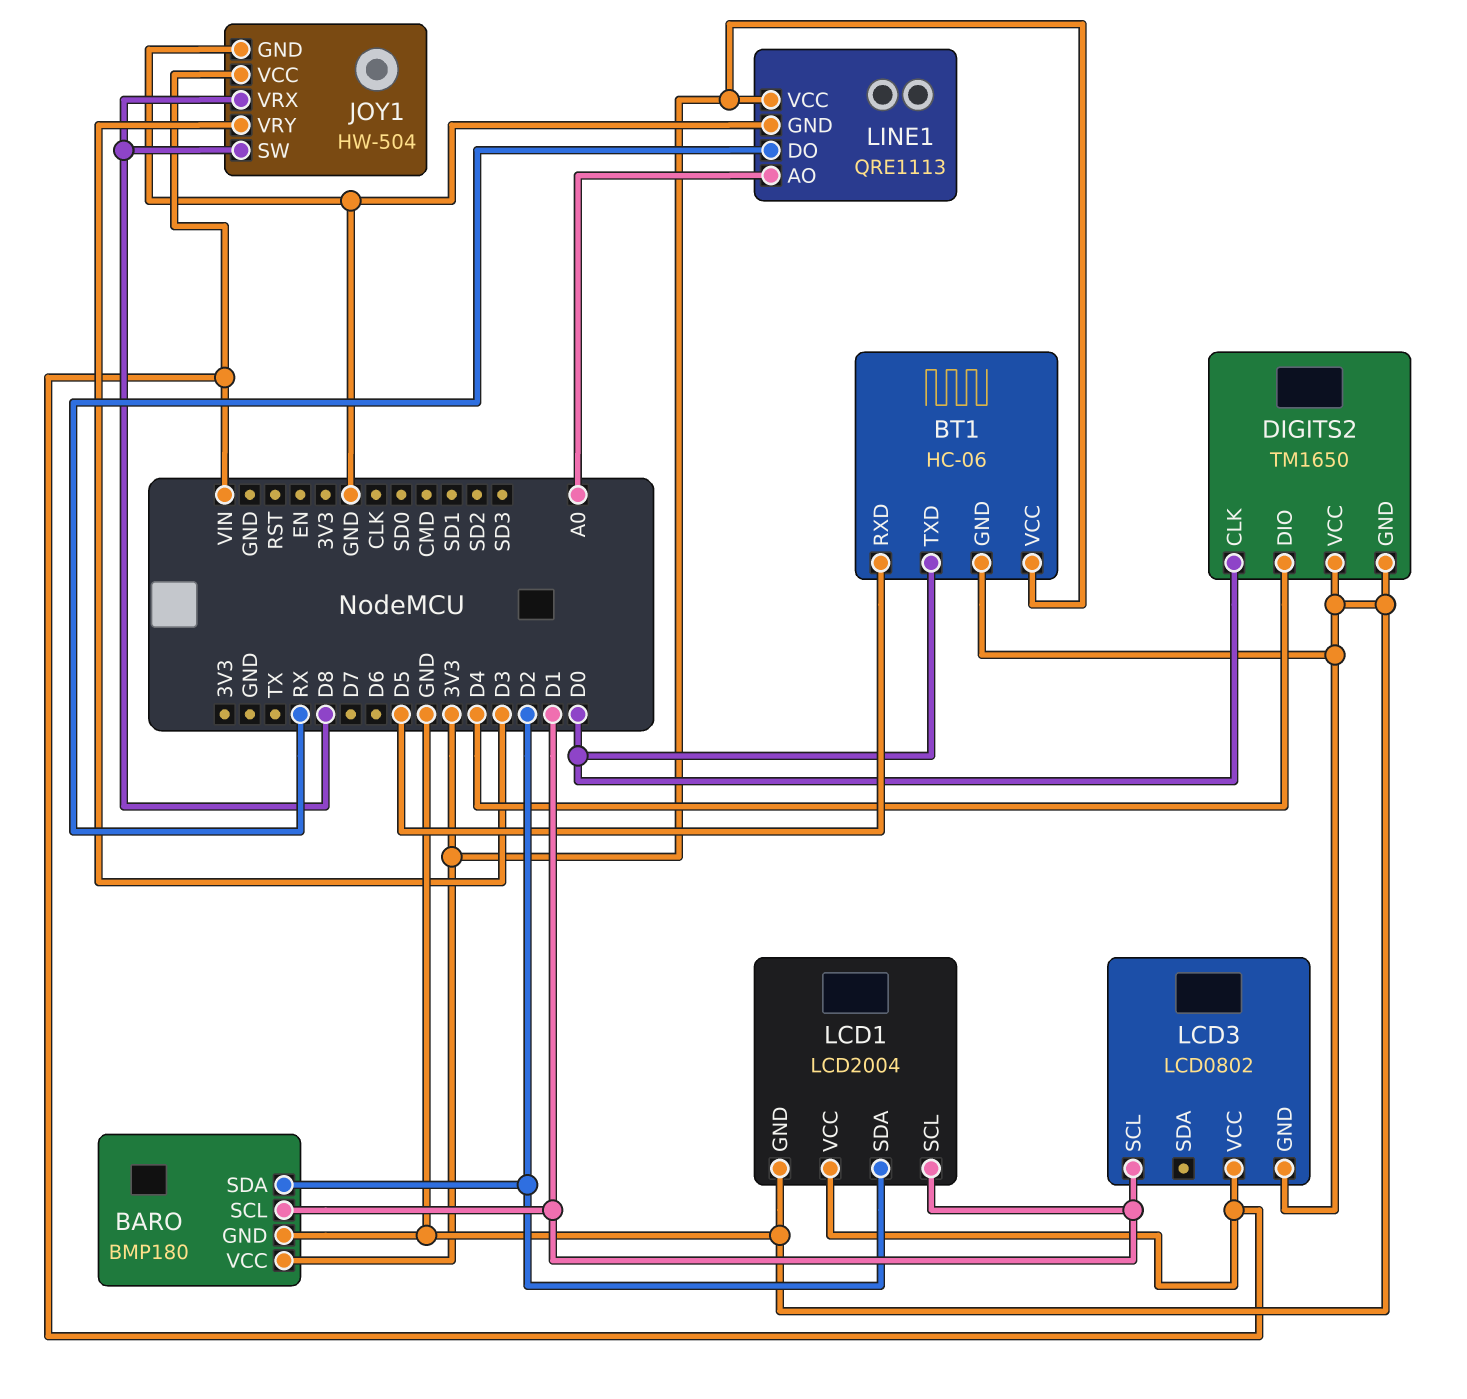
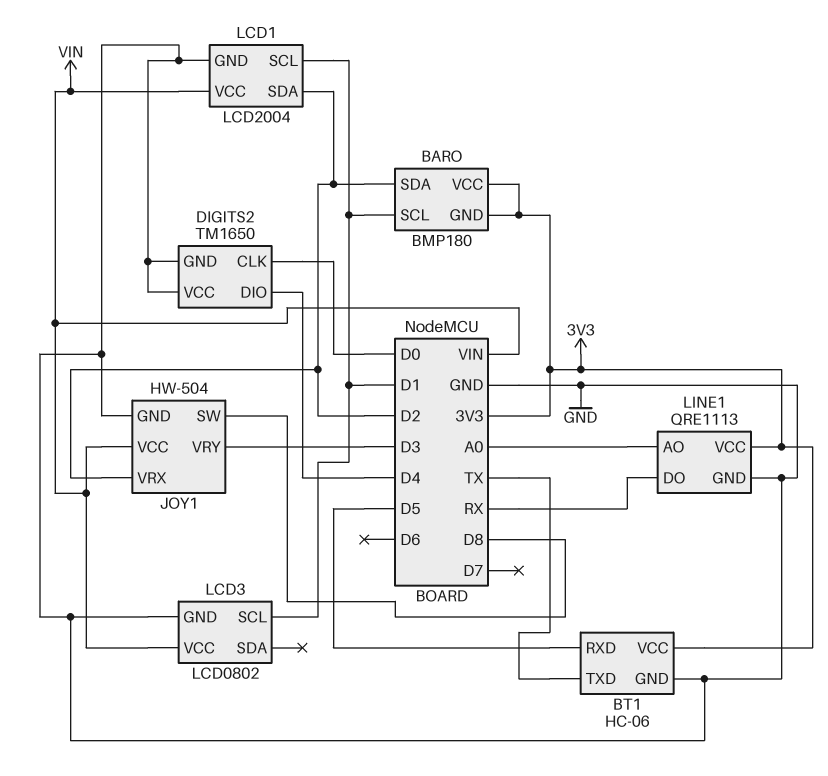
BARO pin GND: GND -> 3V3
BT1 pin TXD: D0 -> TX
JOY1 pin VRX: D8 -> D2

